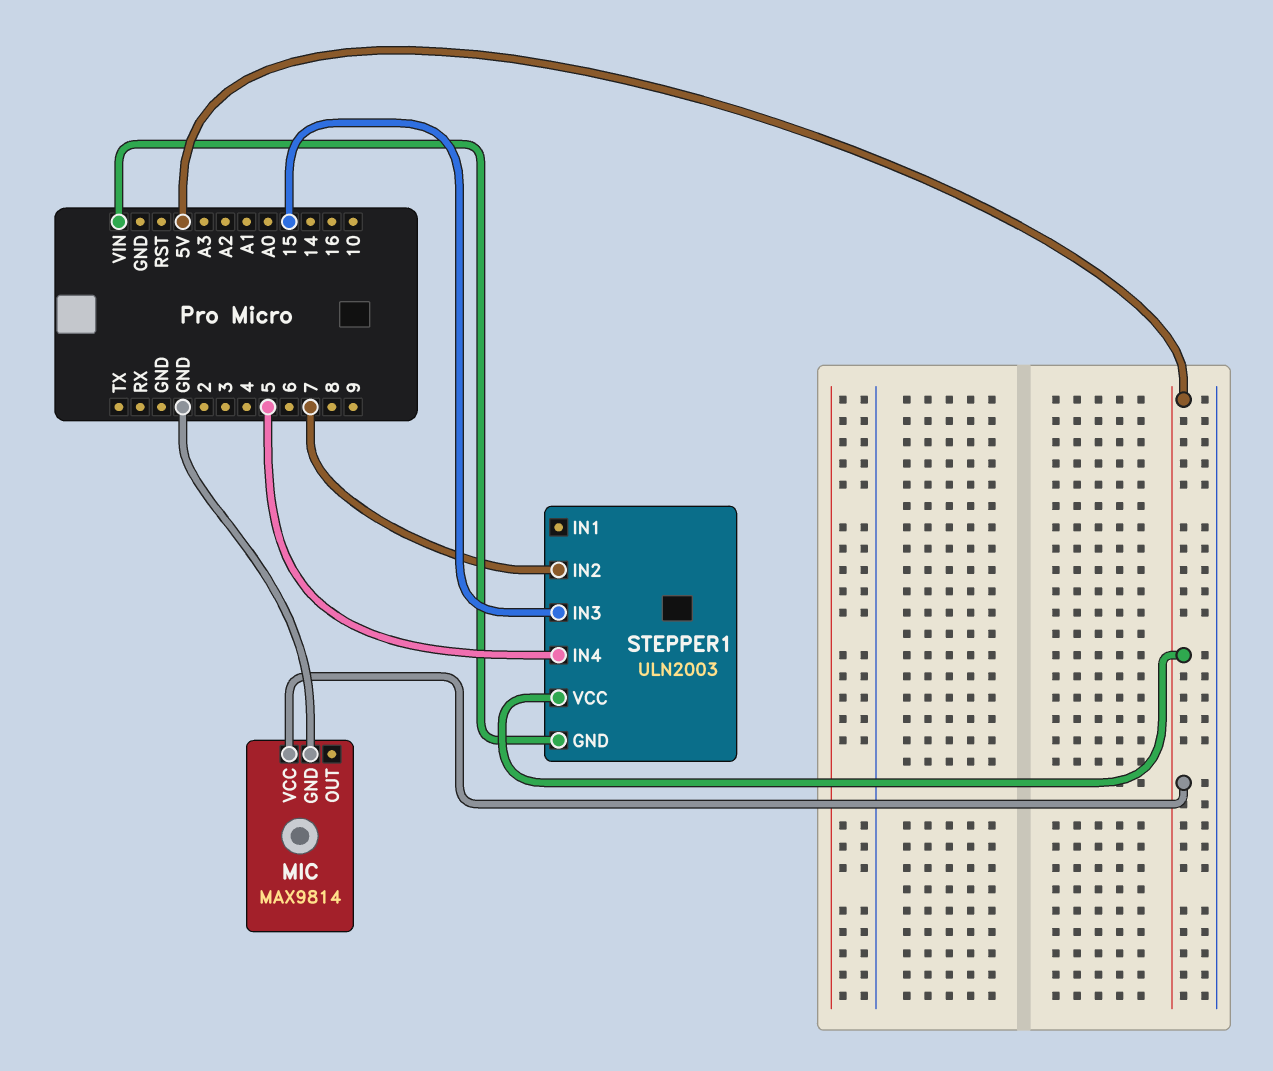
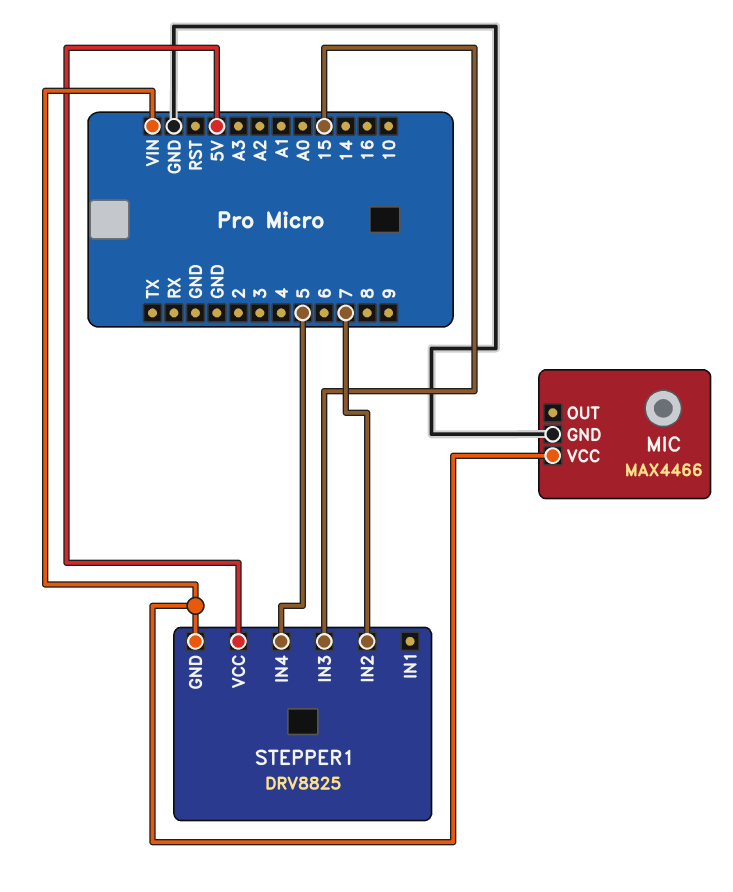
MIC: MAX9814 -> MAX4466
MIC pin VCC: 5V -> VIN
STEPPER1: ULN2003 -> DRV8825

